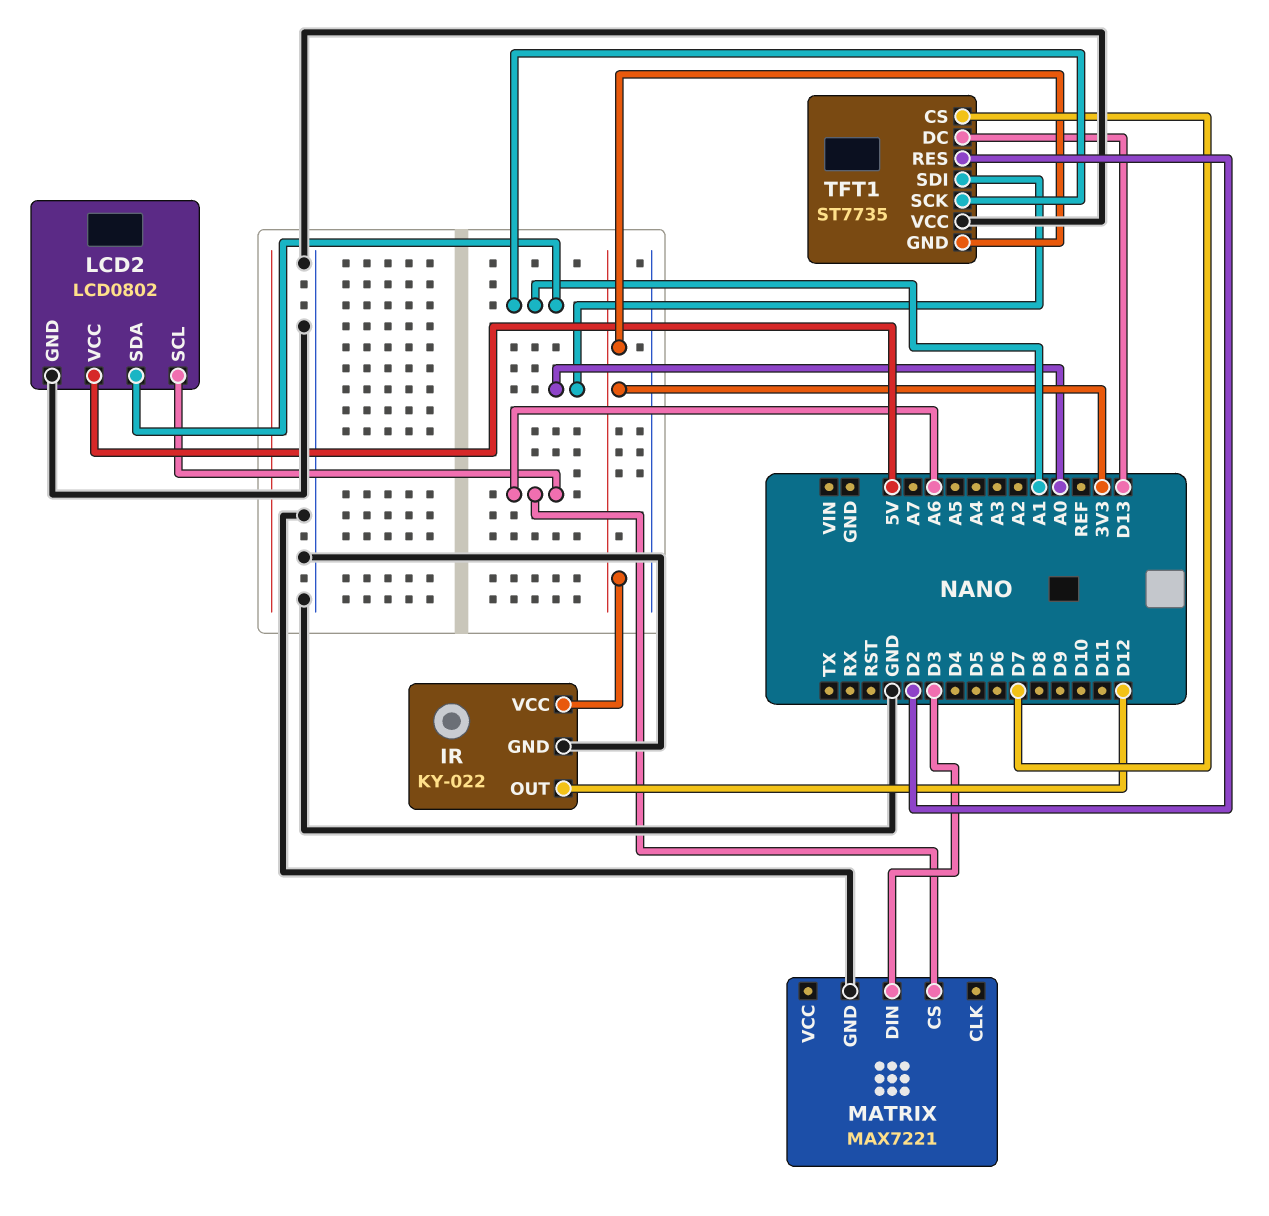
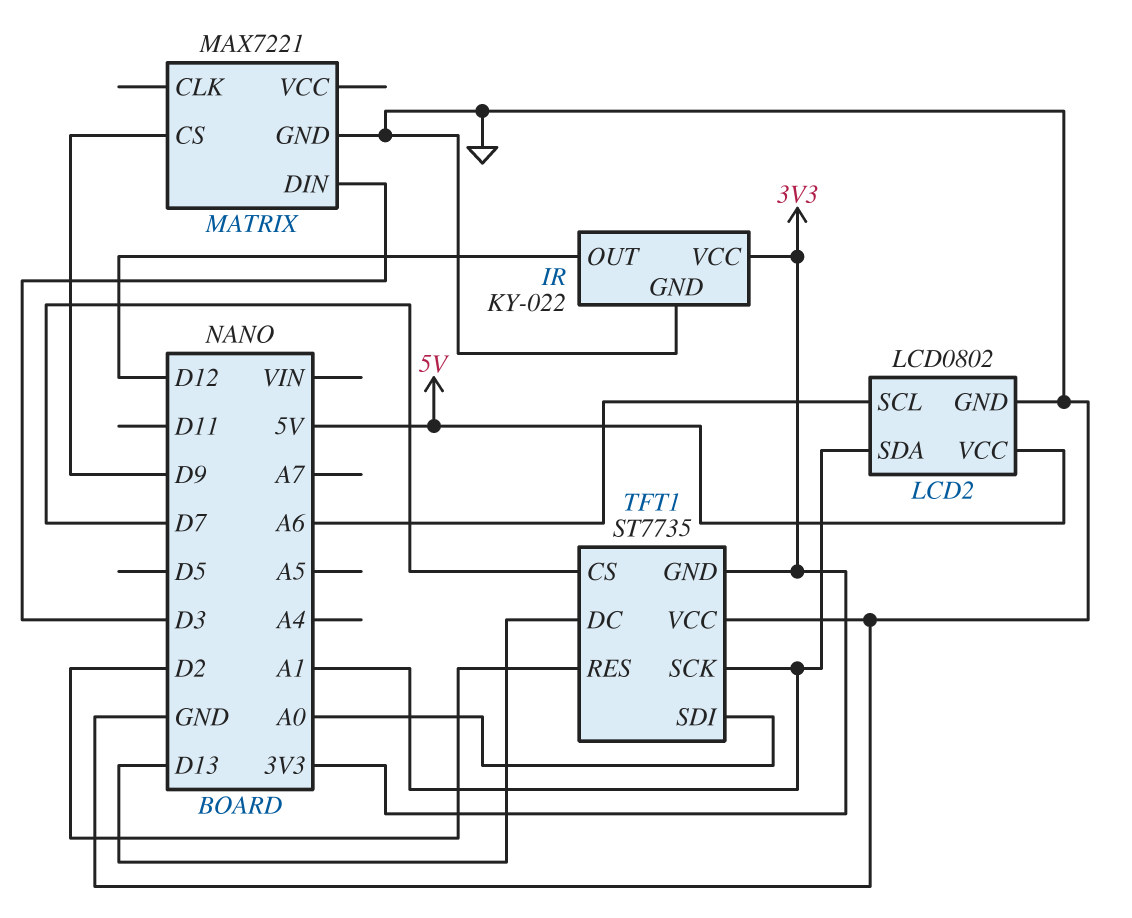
MATRIX pin CS: A6 -> D9

